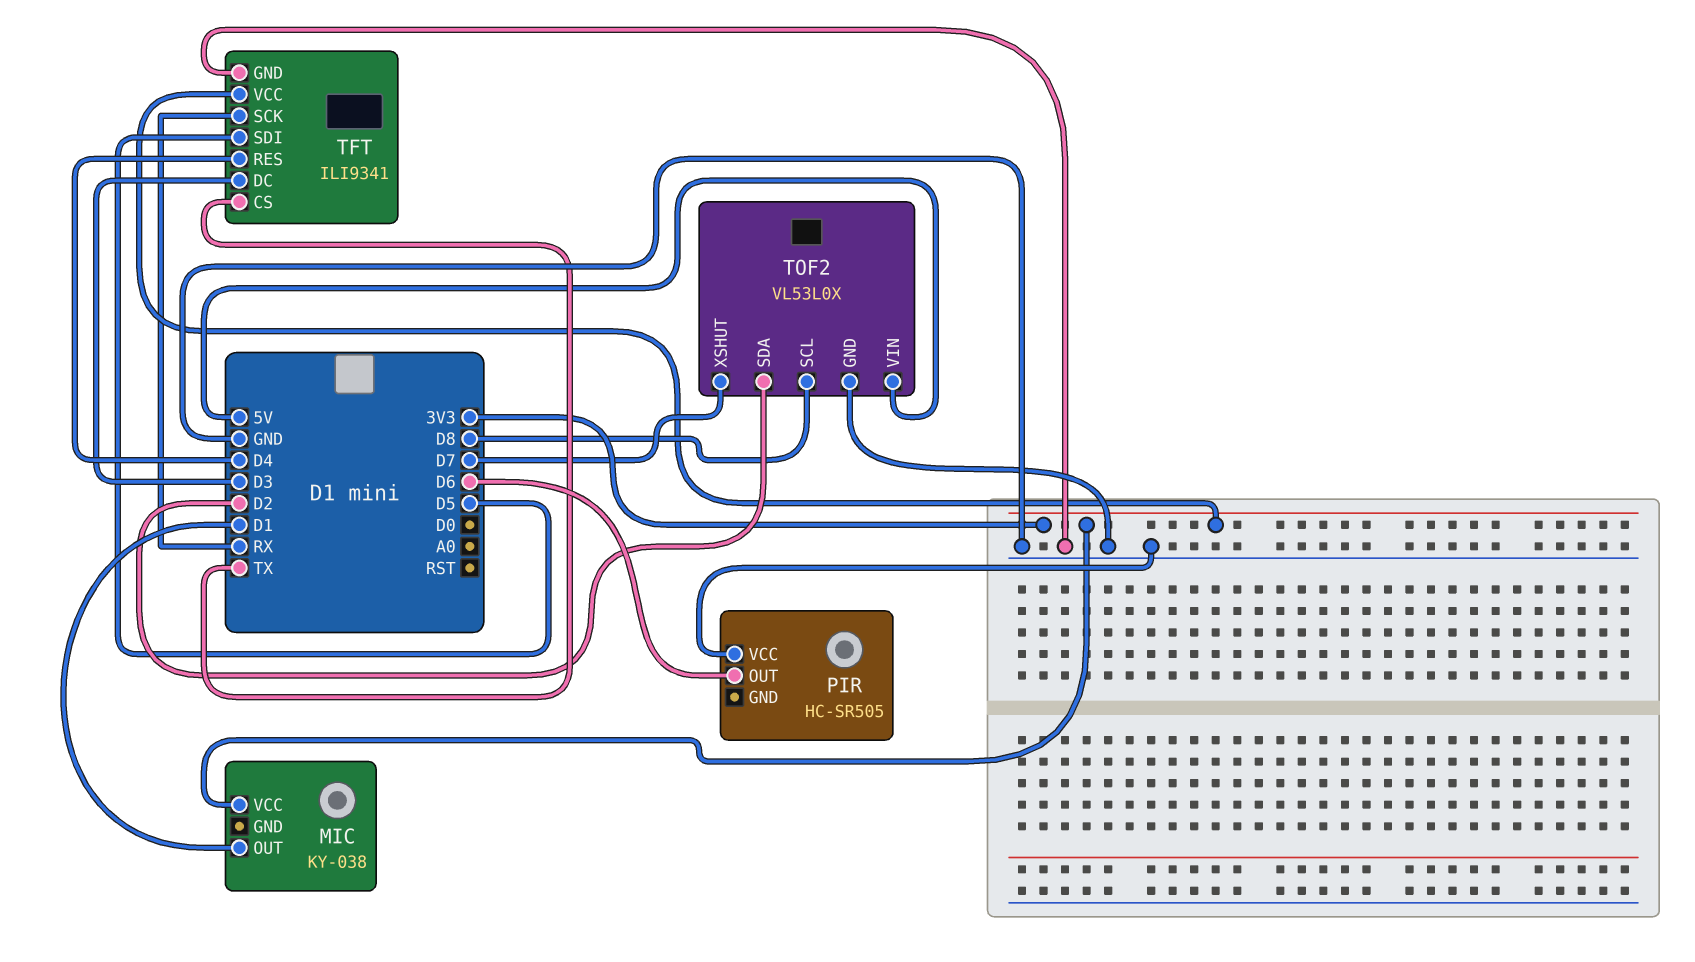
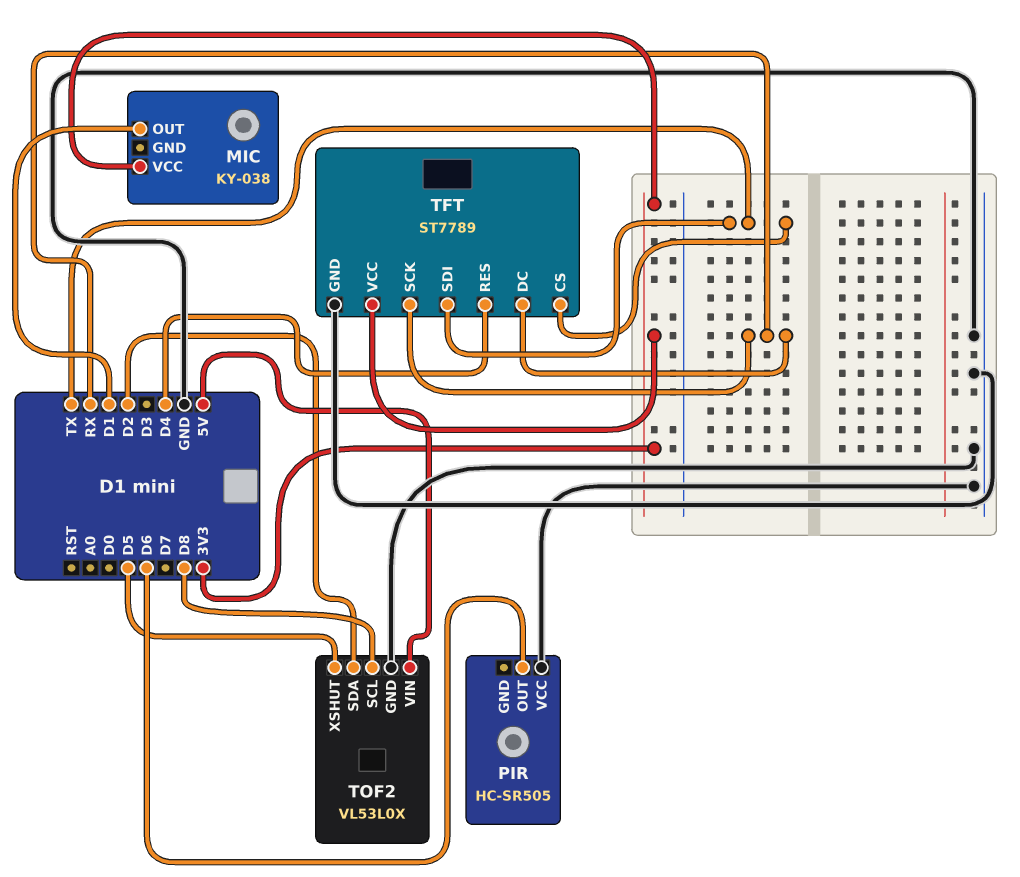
TFT: ILI9341 -> ST7789
TFT pin DC: D3 -> RX
TFT pin SDI: D5 -> TX
TOF2 pin XSHUT: D7 -> D5

